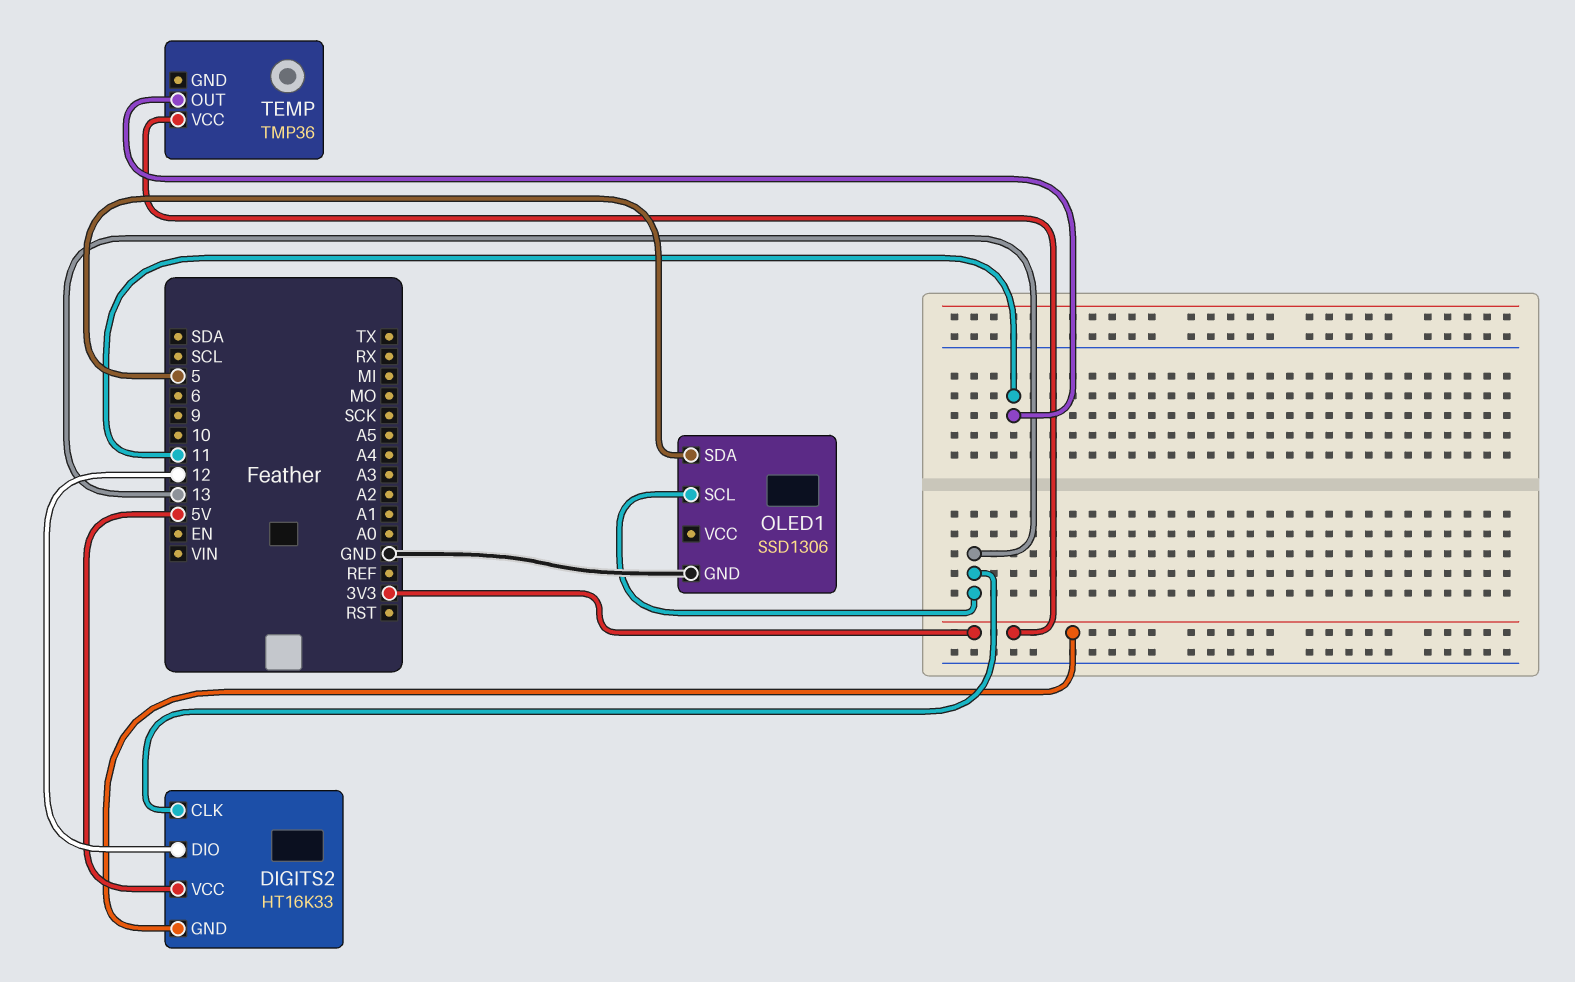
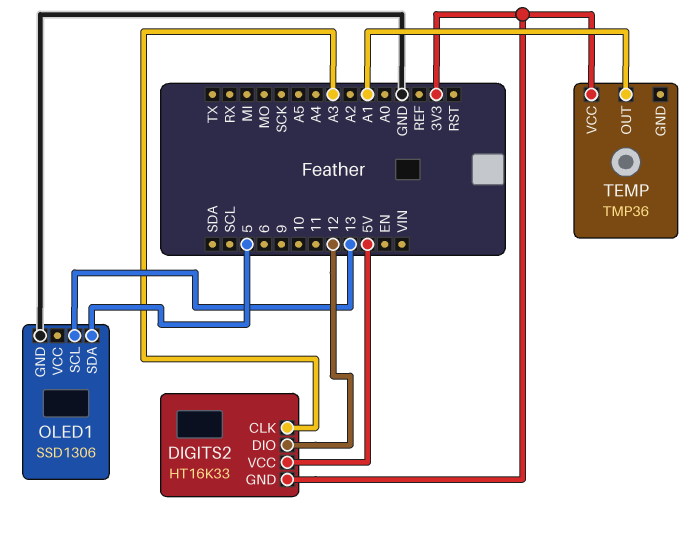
DIGITS2 pin CLK: 13 -> A3
TEMP pin OUT: 11 -> A1

